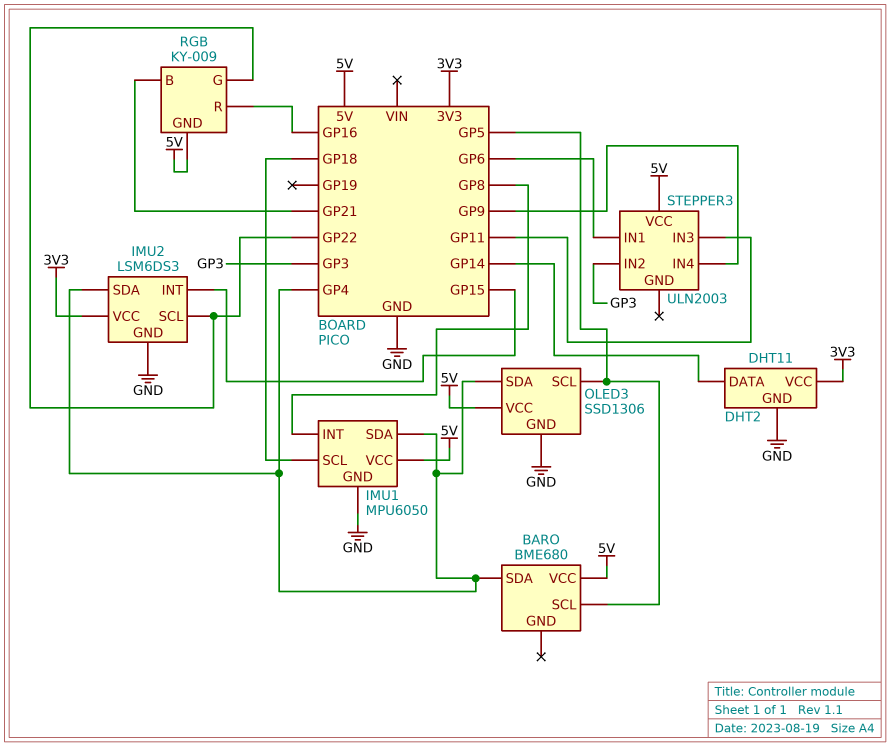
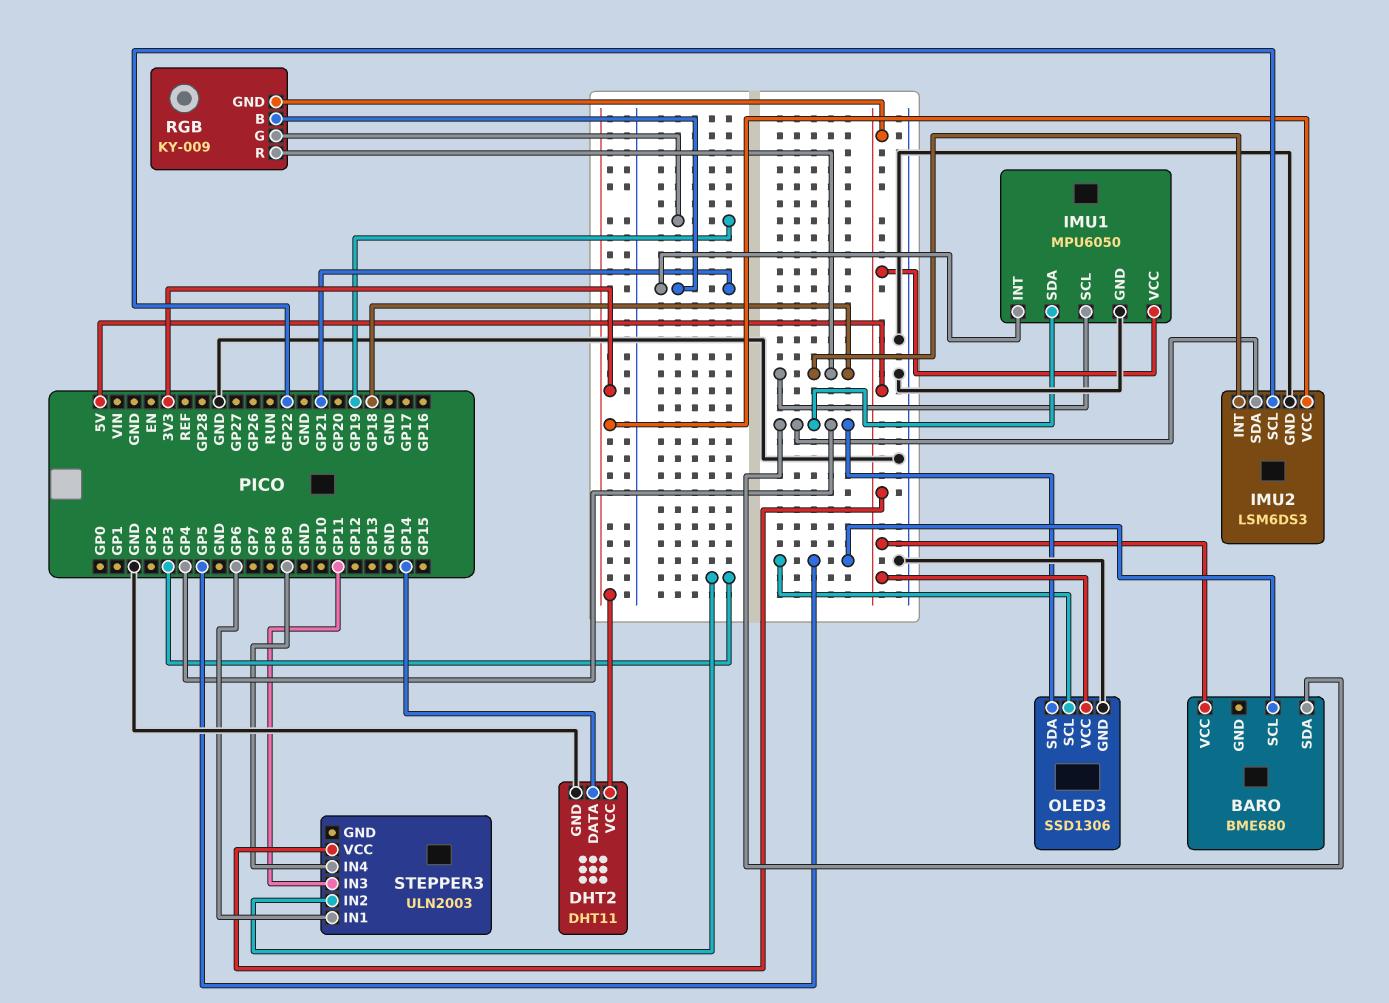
IMU1 pin INT: GP8 -> GP21
IMU2 pin INT: GP15 -> GP18
RGB pin G: GP22 -> GP19
RGB pin R: GP16 -> GP18

